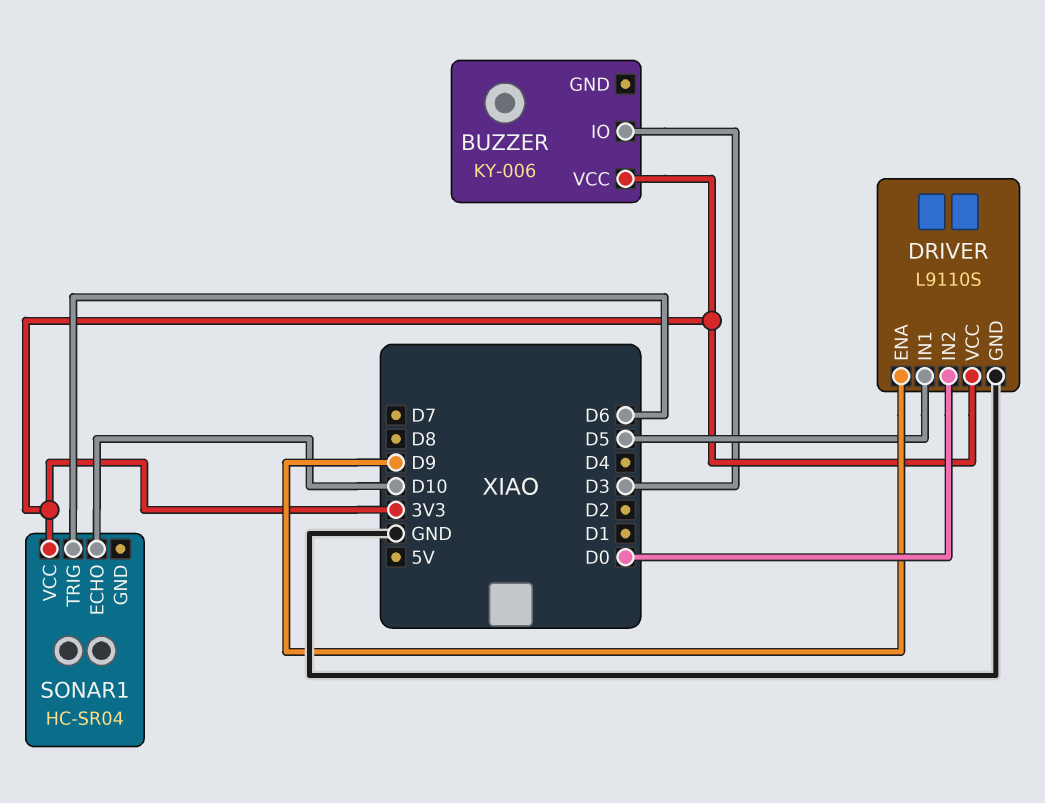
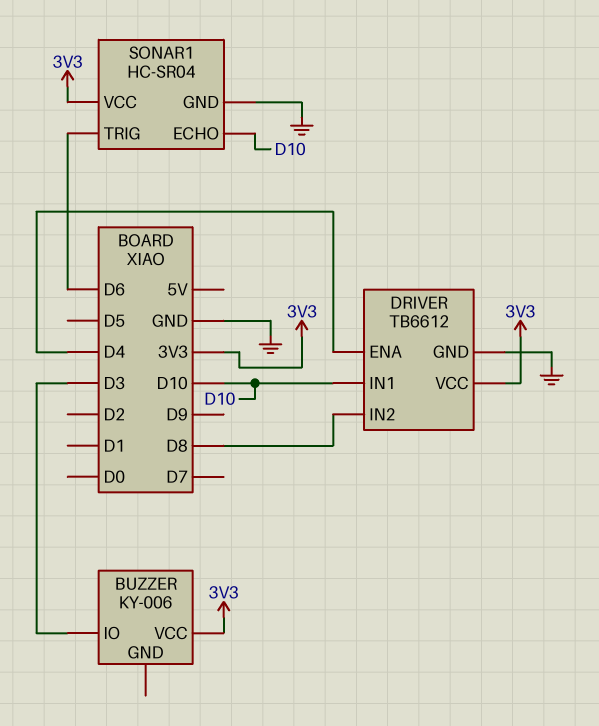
DRIVER: L9110S -> TB6612
DRIVER pin ENA: D9 -> D4
DRIVER pin IN1: D5 -> D10
DRIVER pin IN2: D0 -> D8
SONAR1 pin GND: none -> GND

